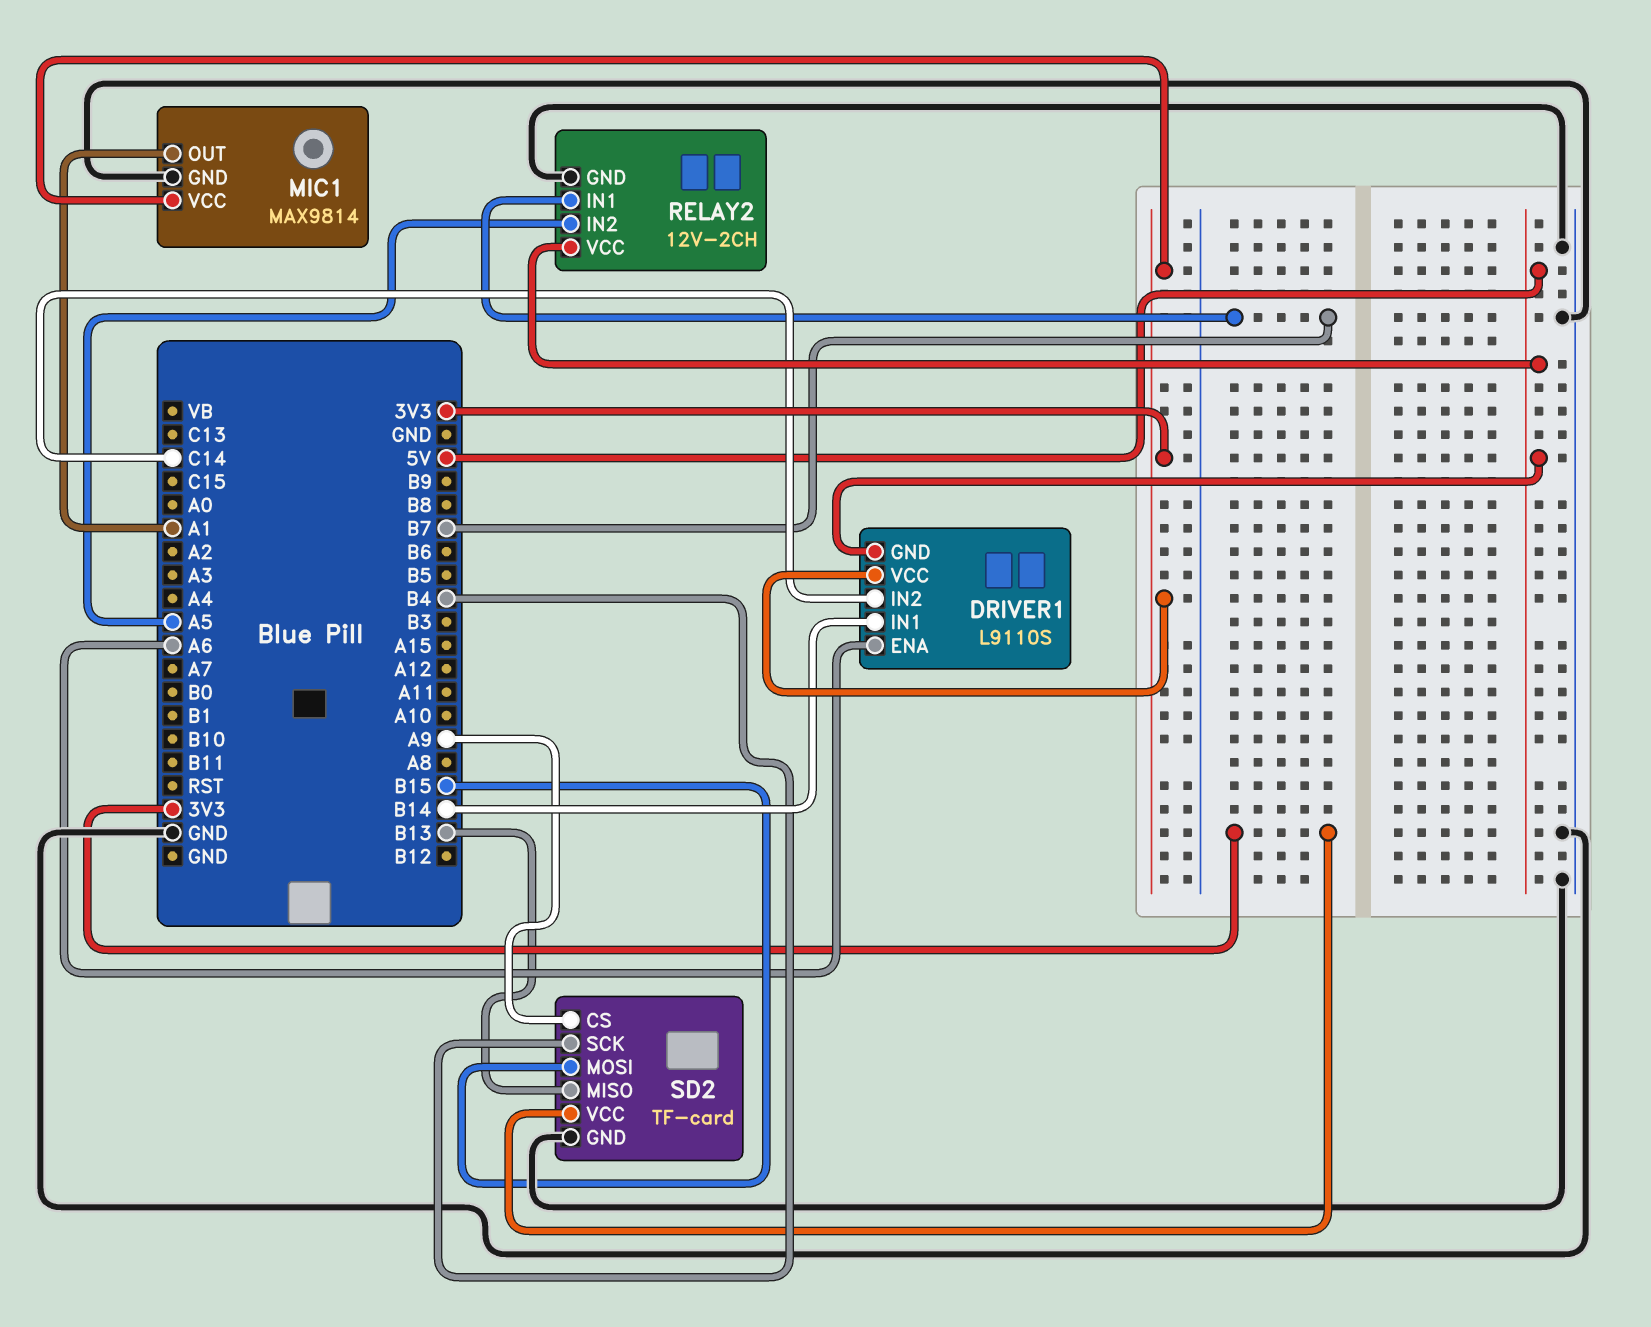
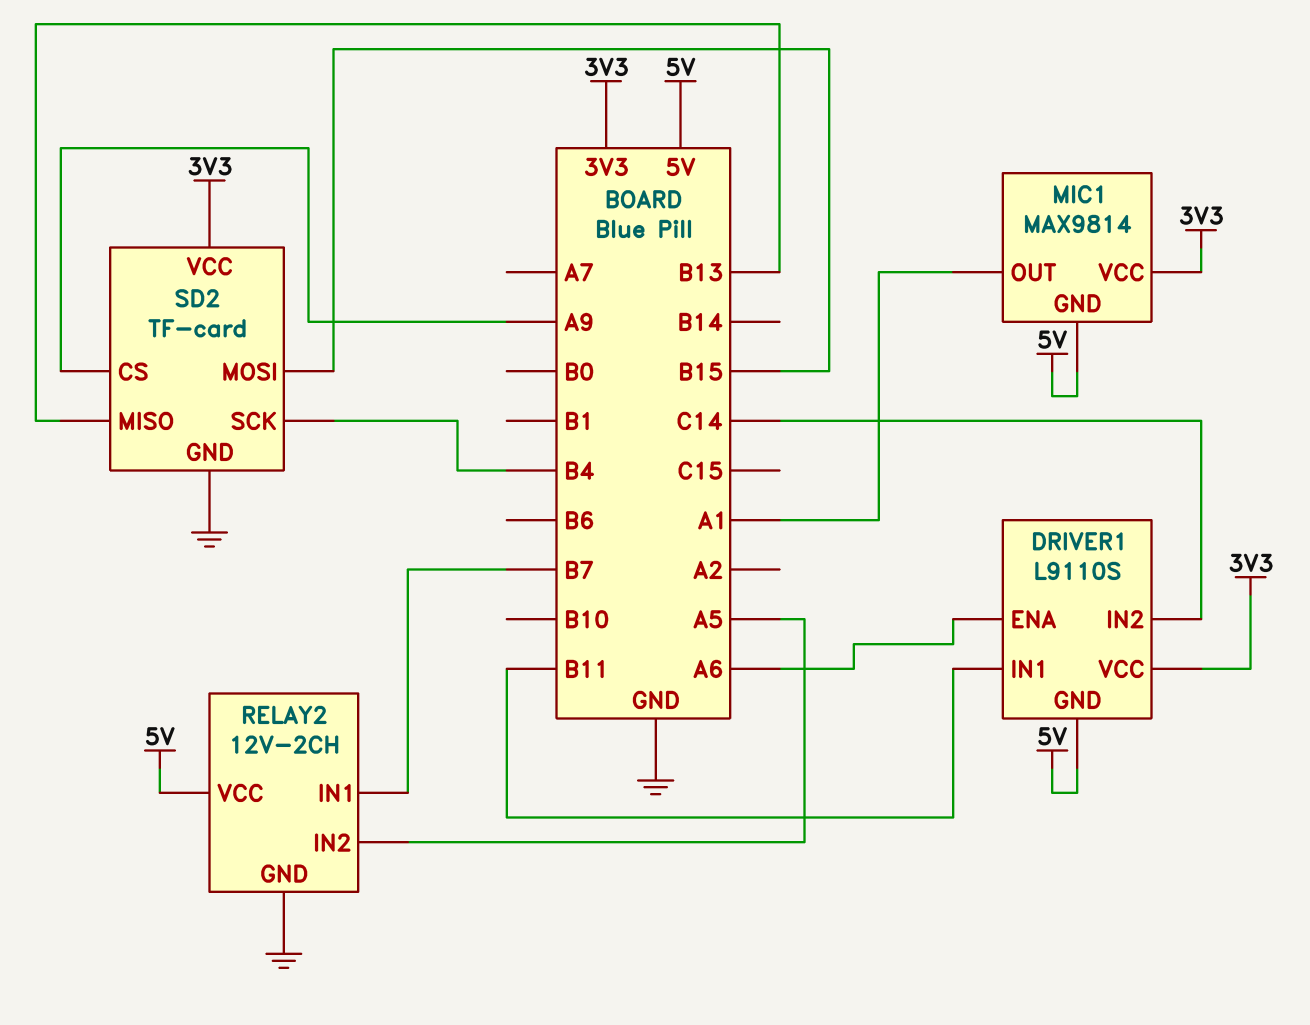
DRIVER1 pin IN1: B14 -> B11
MIC1 pin GND: GND -> 5V

